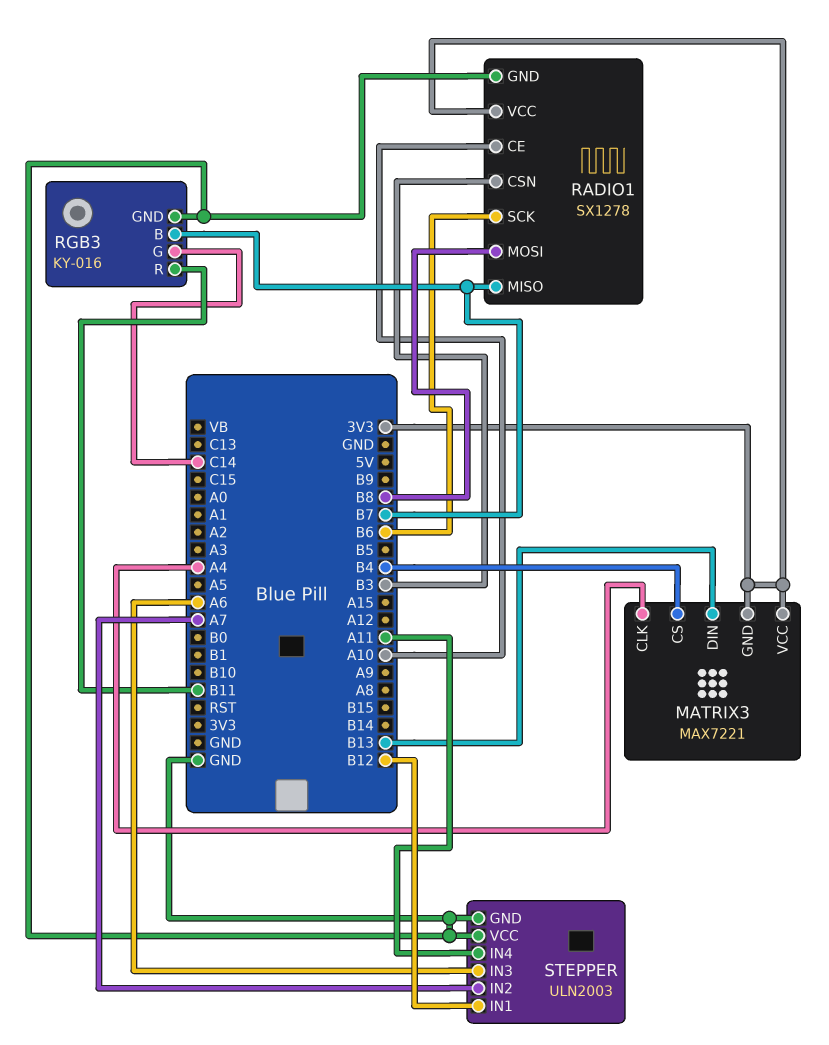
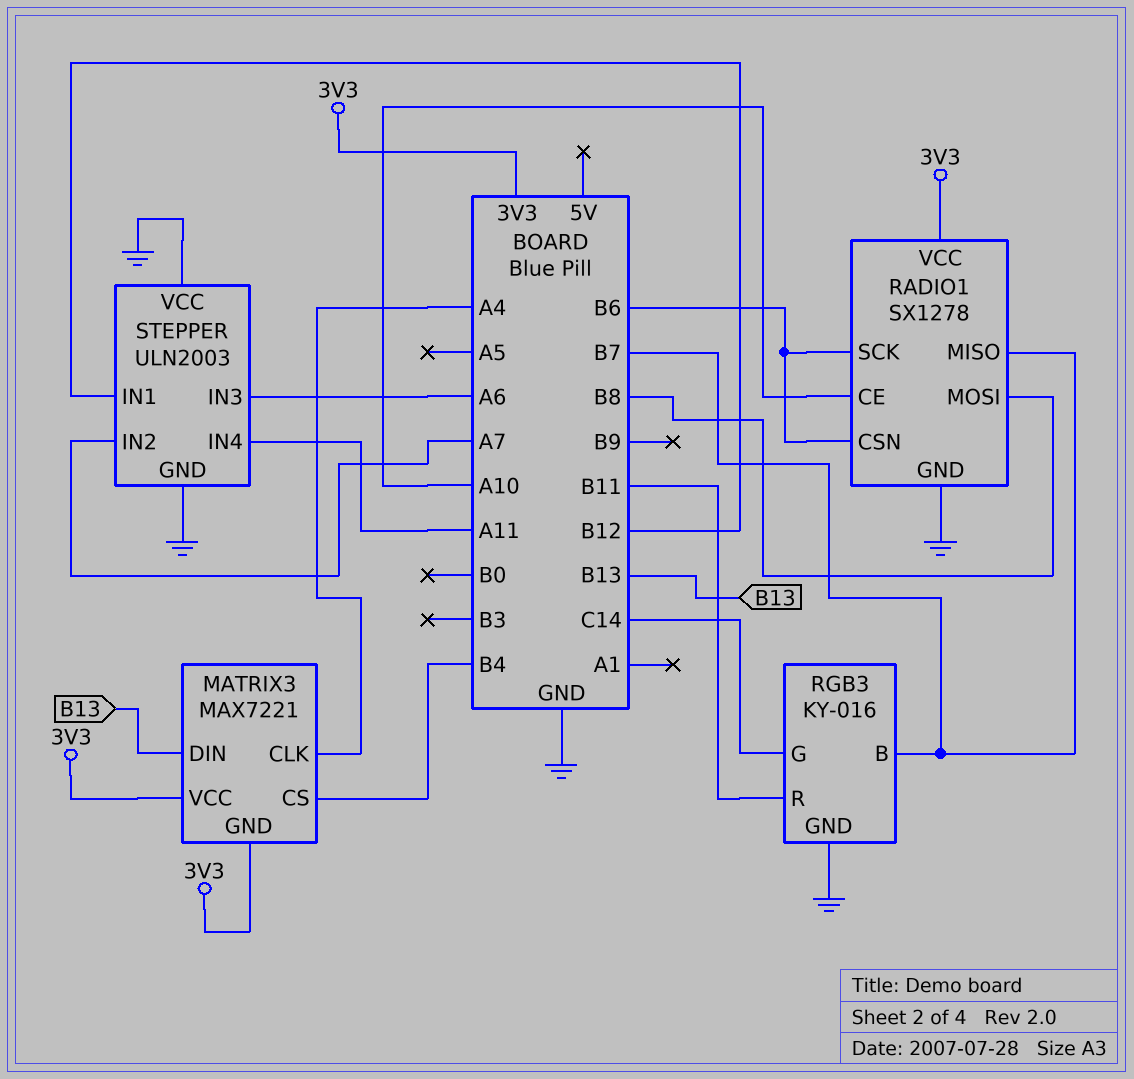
RADIO1 pin CSN: B3 -> B6

